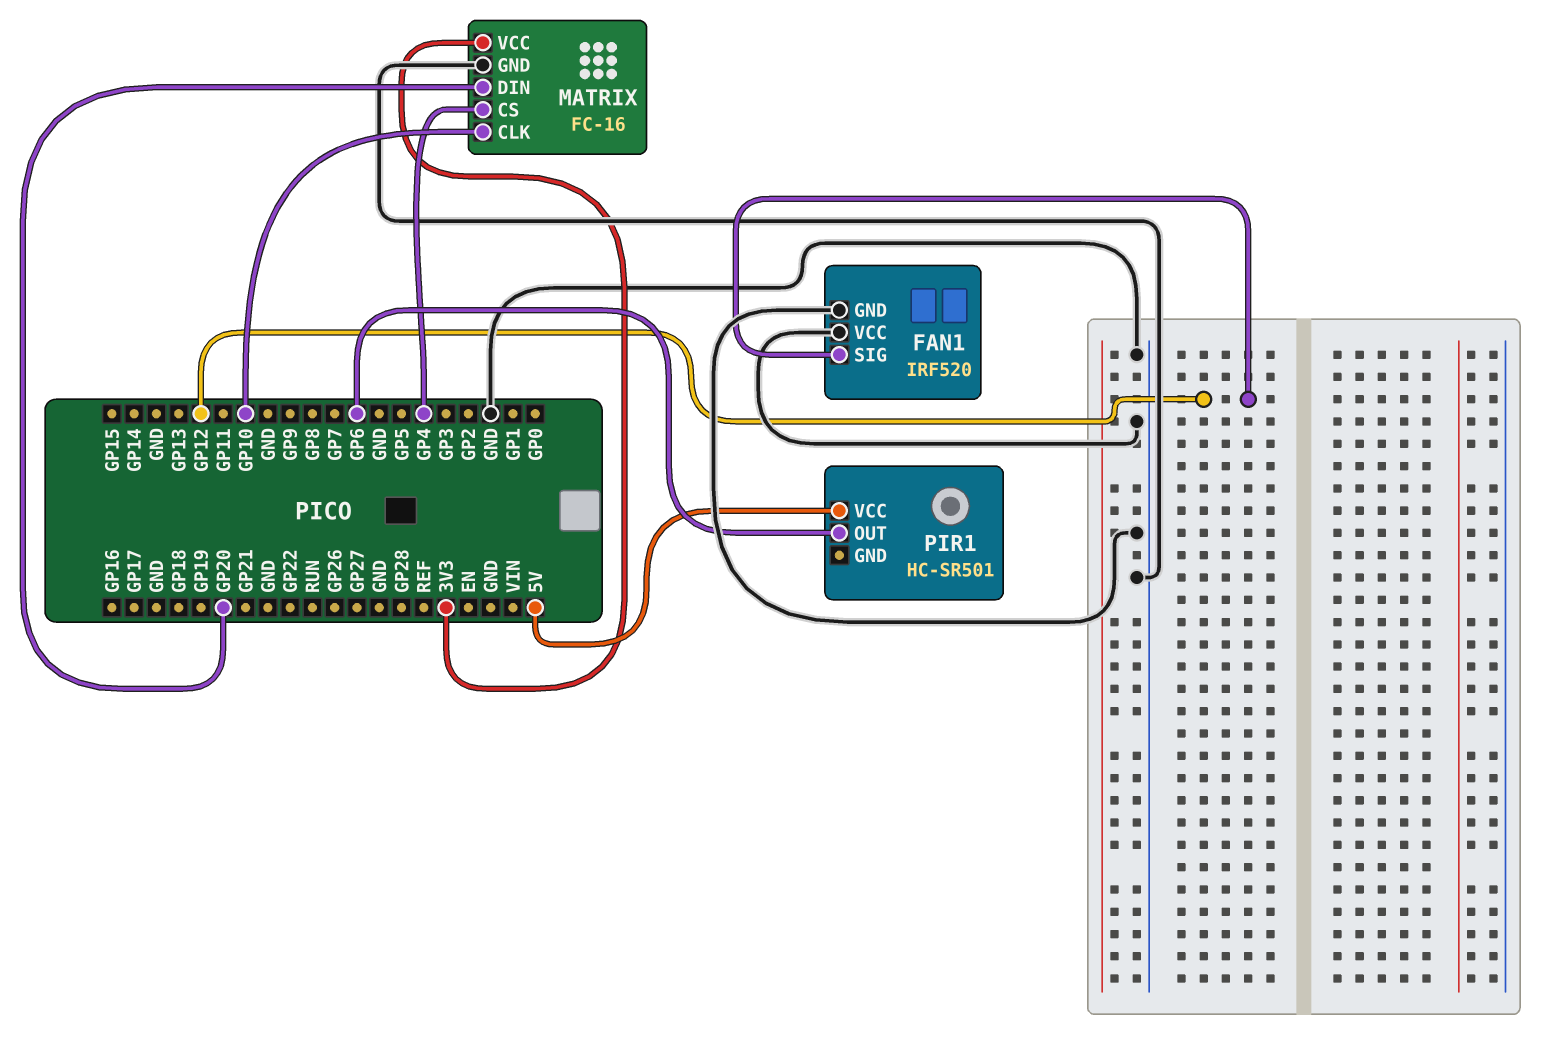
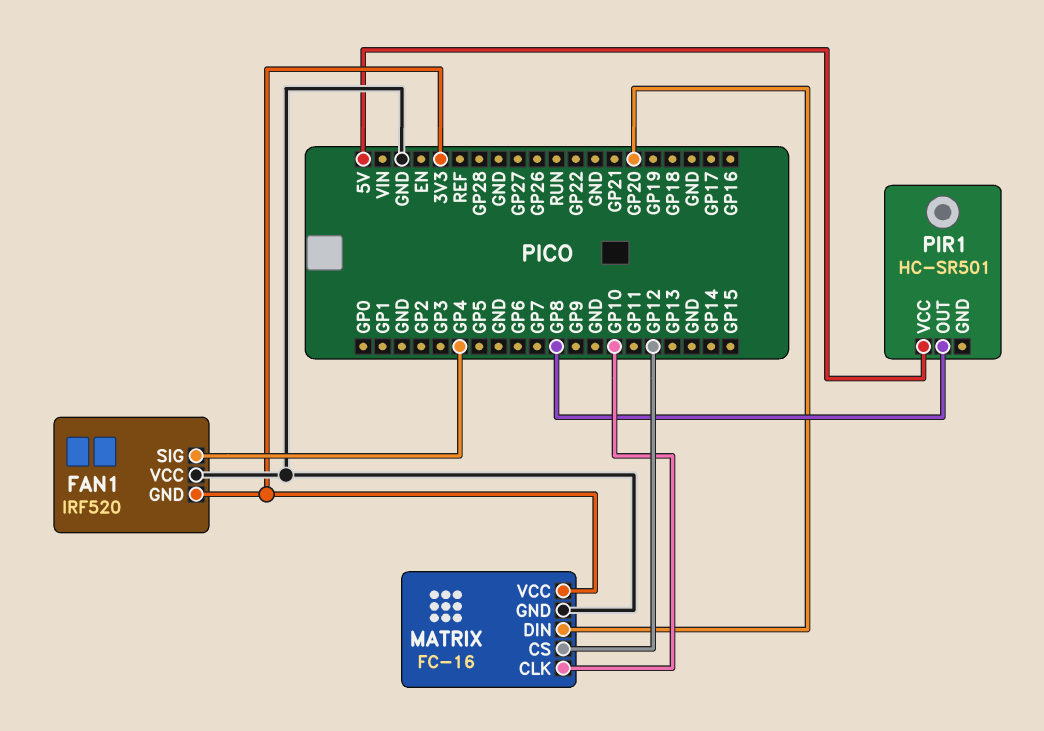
FAN1 pin GND: GND -> 3V3
FAN1 pin SIG: GP12 -> GP4
MATRIX pin CS: GP4 -> GP12
PIR1 pin OUT: GP6 -> GP8

